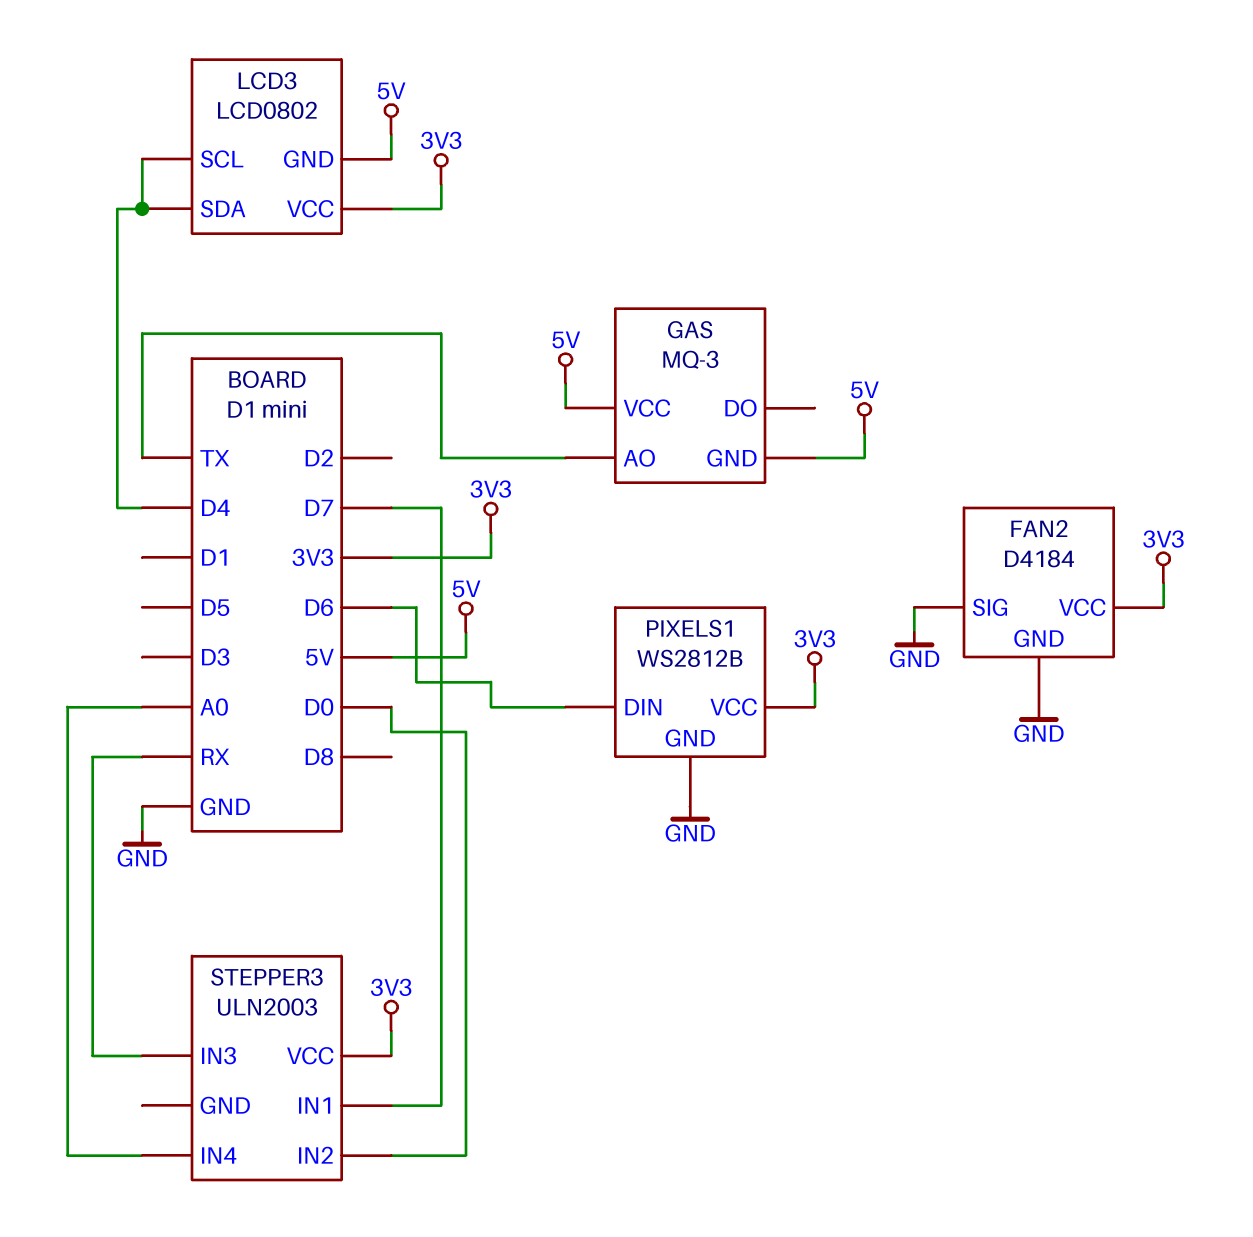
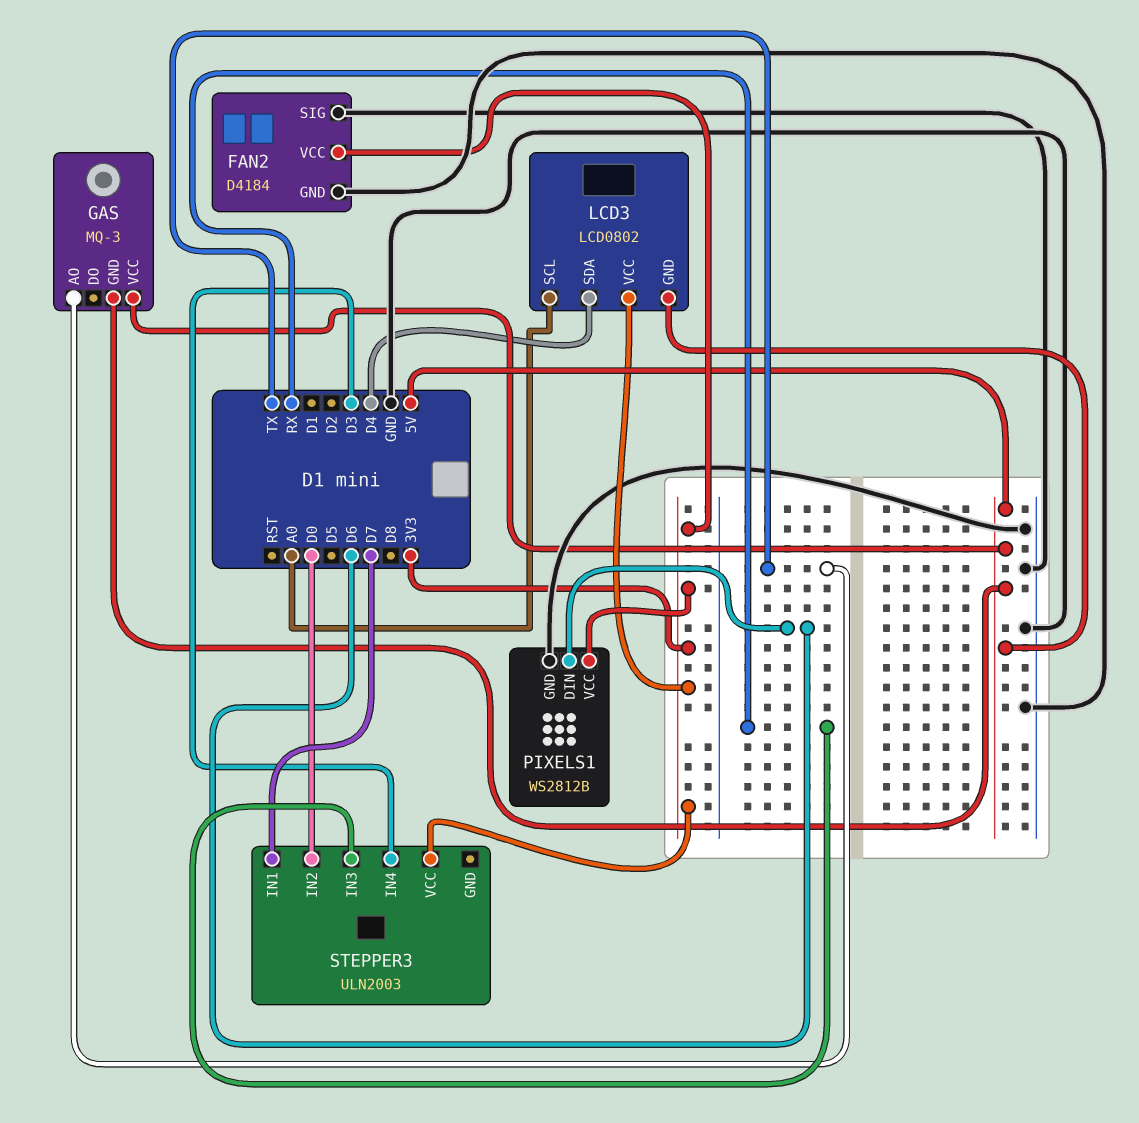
LCD3 pin SCL: D4 -> A0
STEPPER3 pin IN4: A0 -> D3

